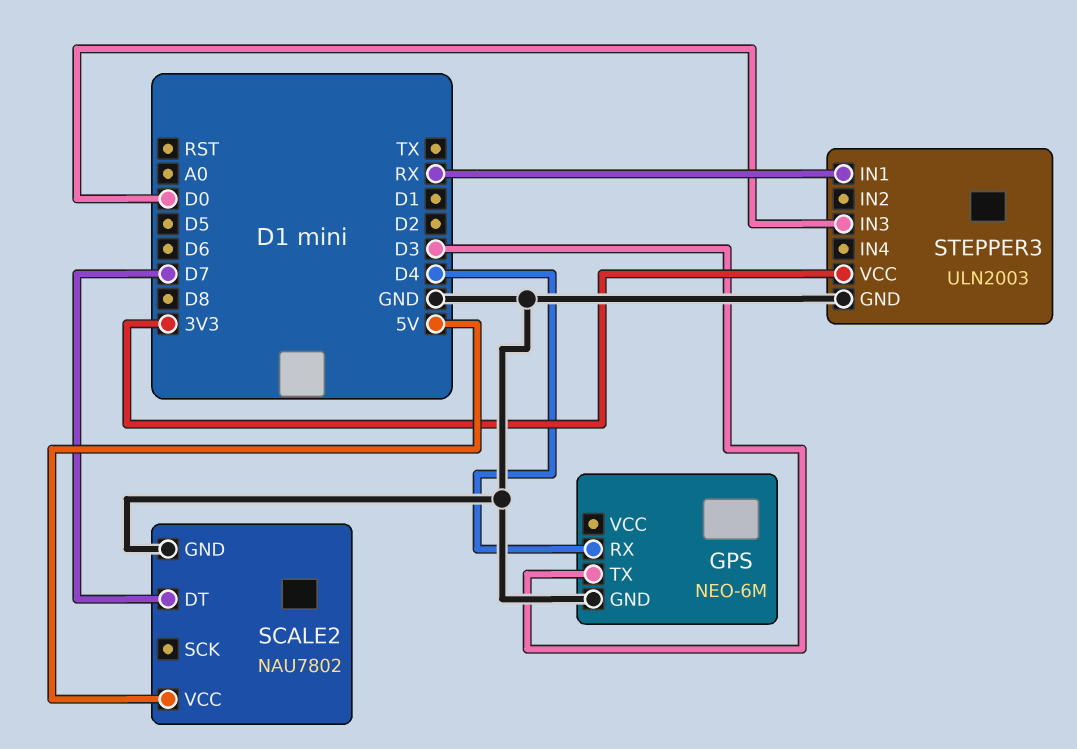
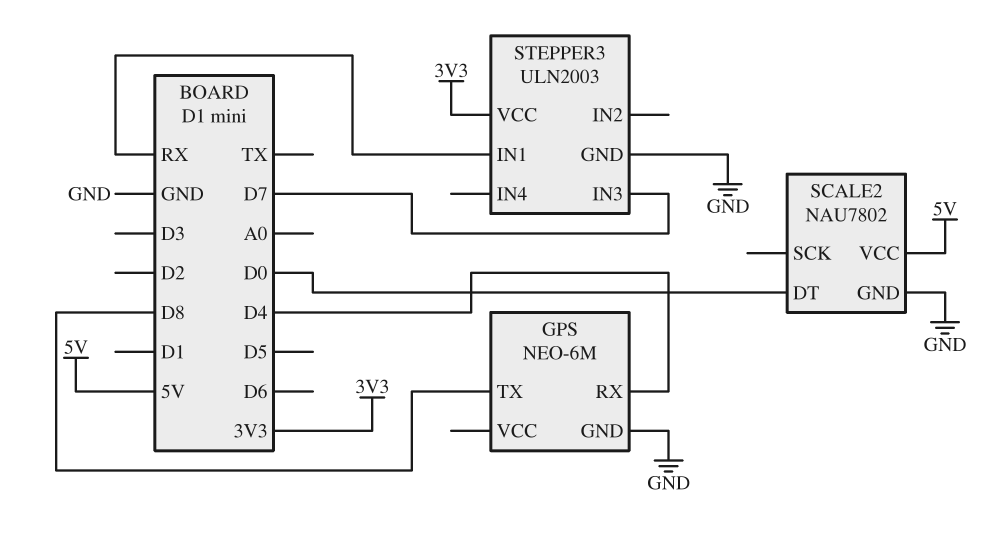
GPS pin TX: D3 -> D8
SCALE2 pin DT: D7 -> D0
STEPPER3 pin IN3: D0 -> D7

